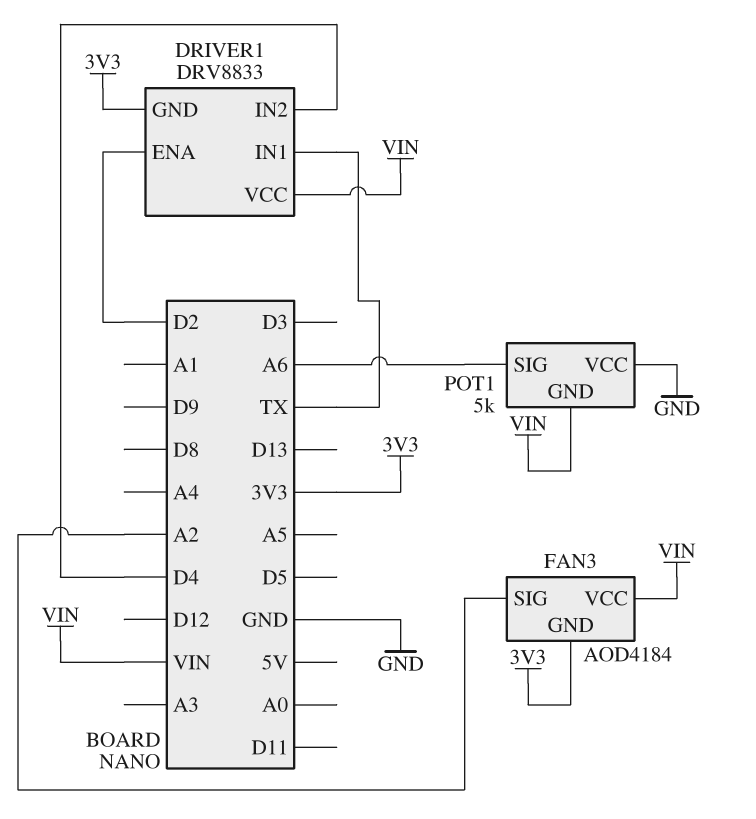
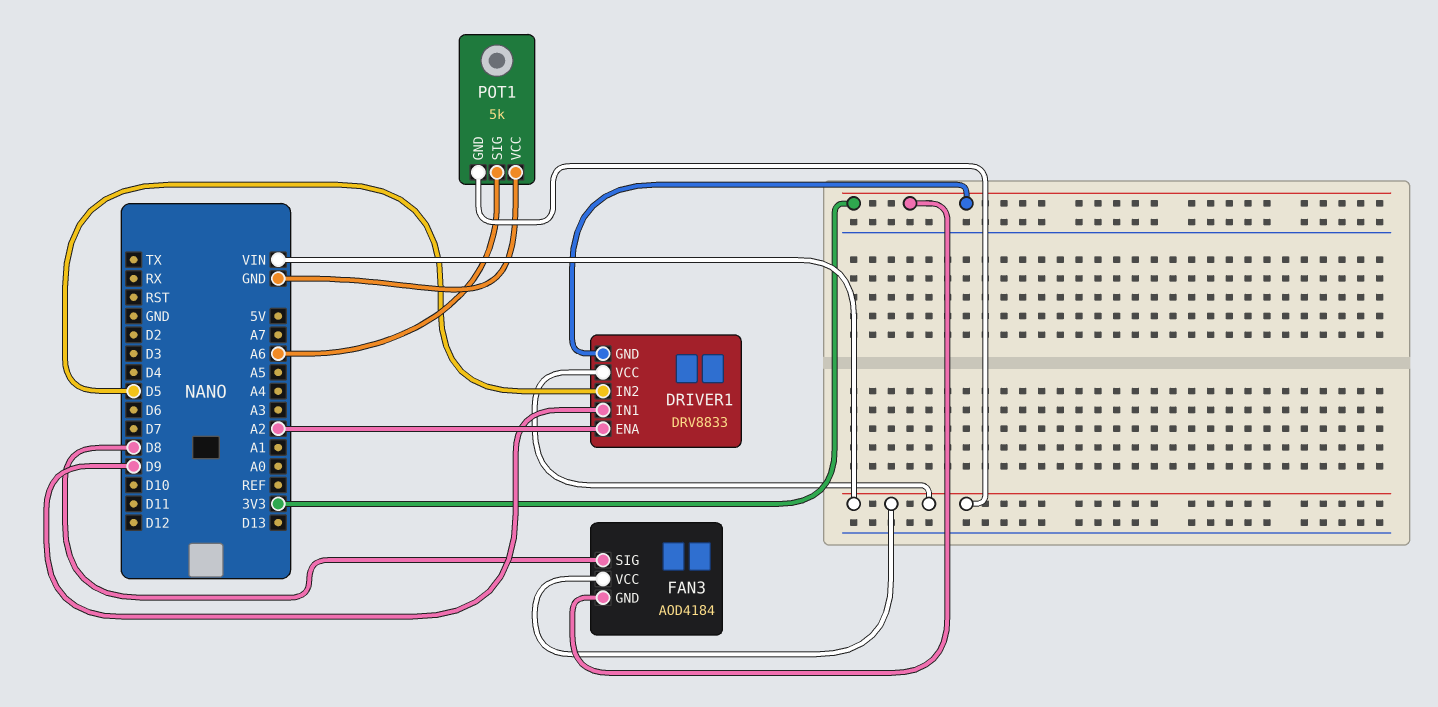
DRIVER1 pin ENA: D2 -> A2
DRIVER1 pin IN1: TX -> D9
DRIVER1 pin IN2: D4 -> D5
FAN3 pin SIG: A2 -> D8

